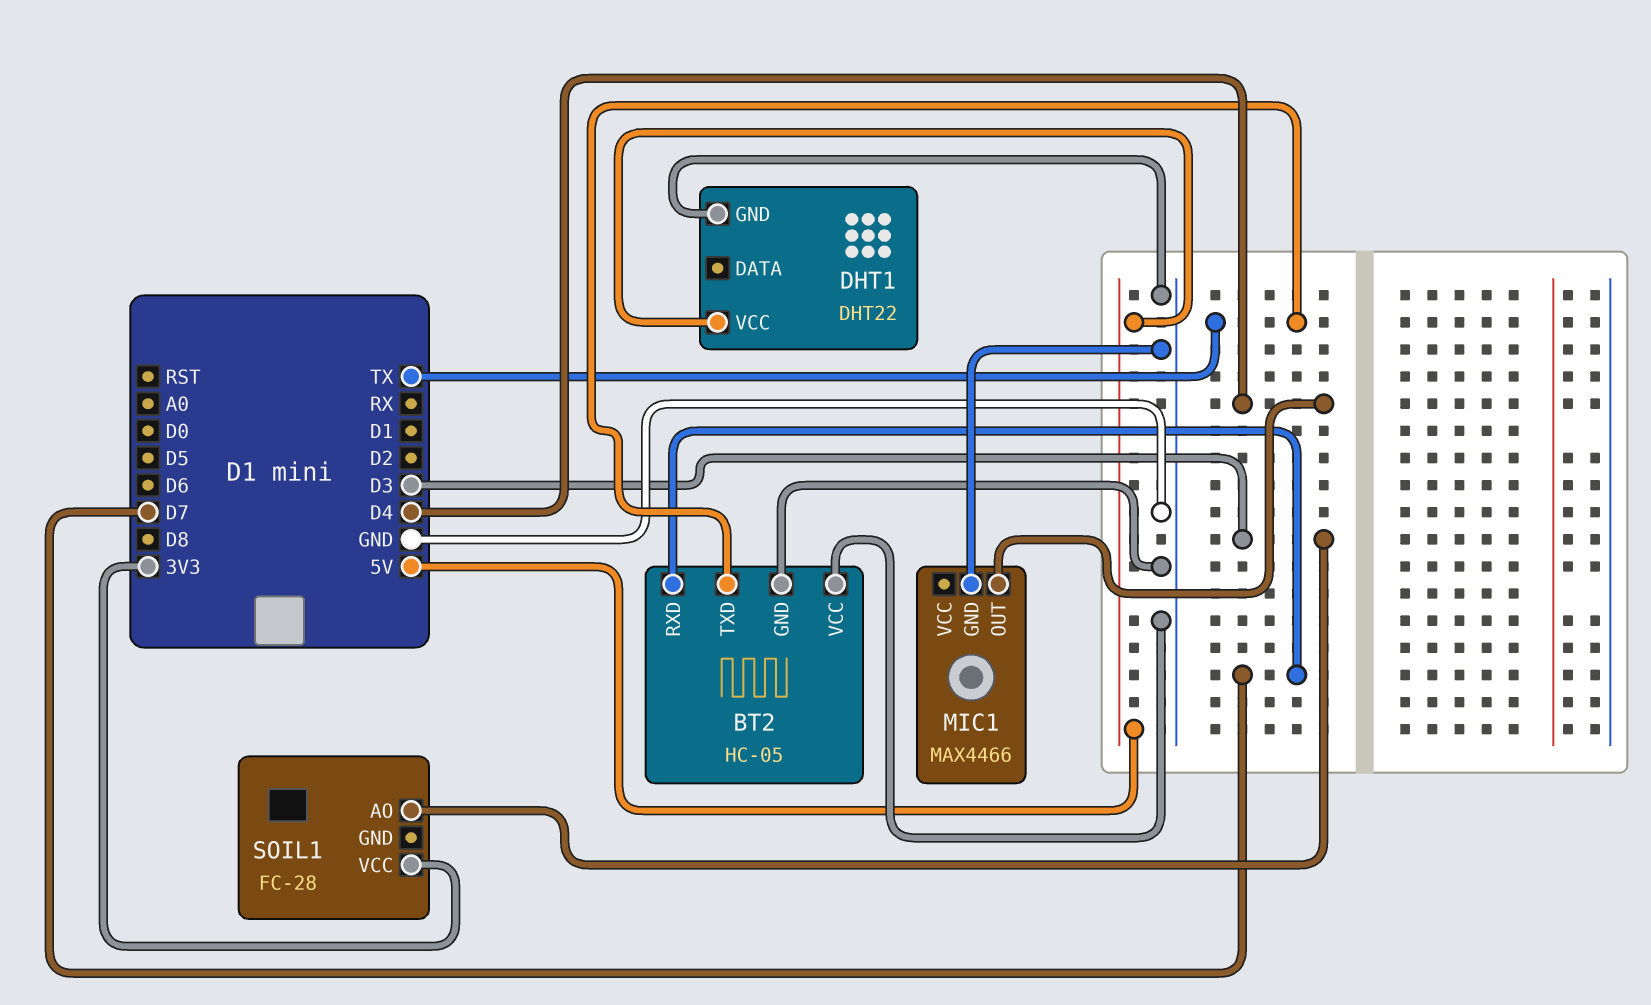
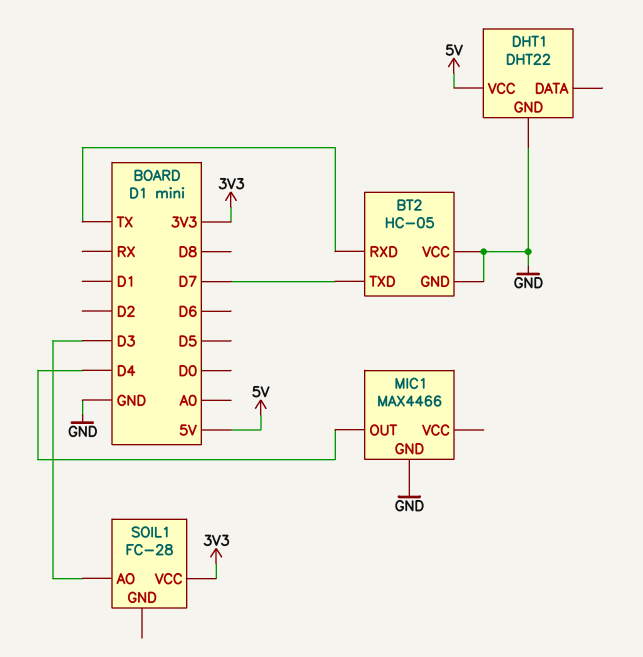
BT2 pin RXD: D7 -> TX
BT2 pin TXD: TX -> D7

